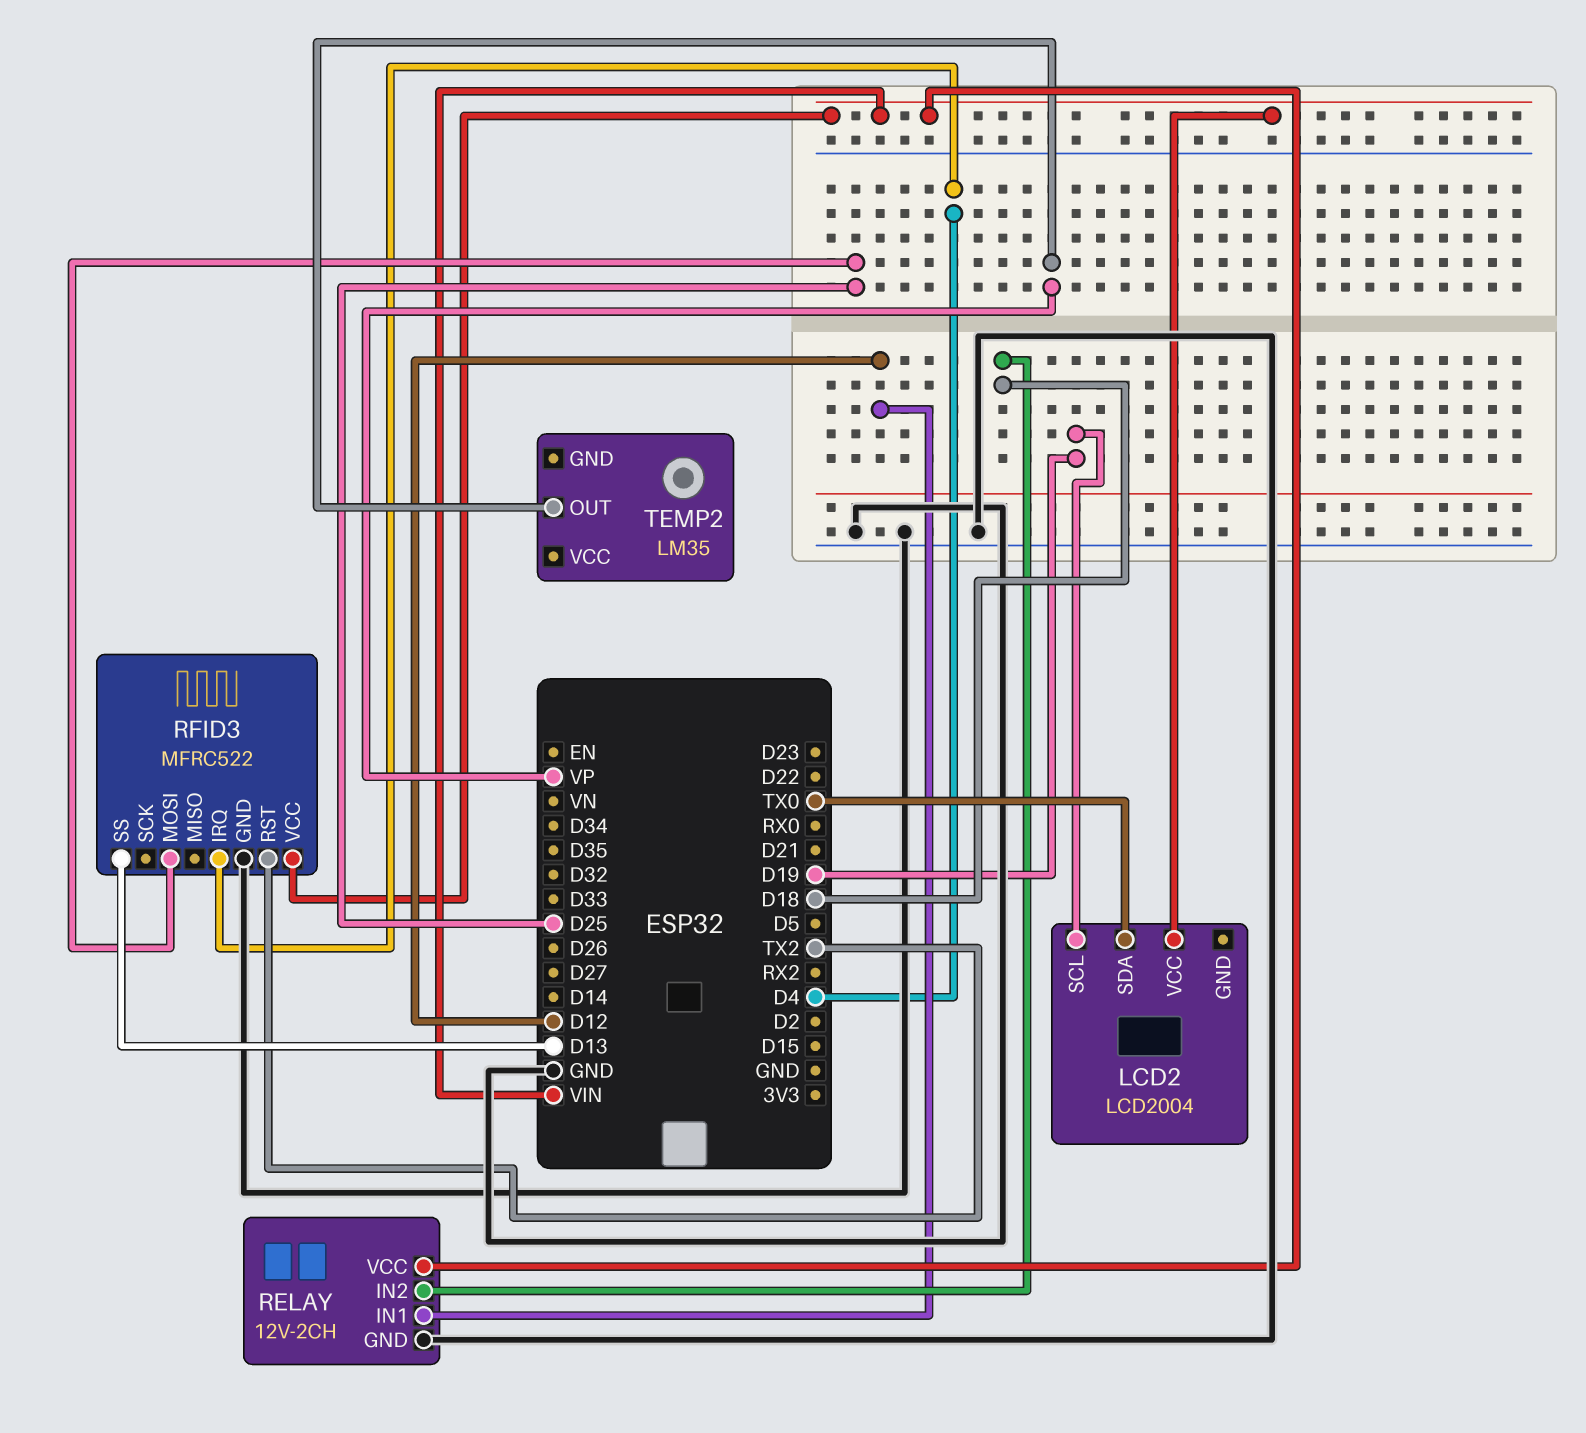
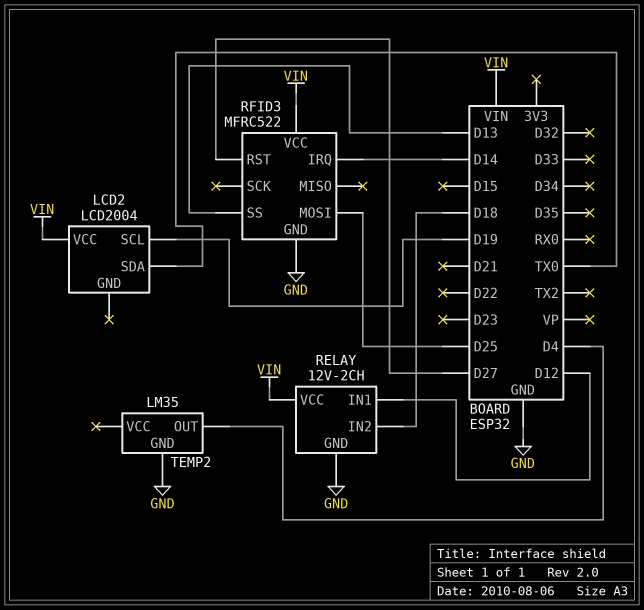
RFID3 pin IRQ: D4 -> D14
RFID3 pin RST: TX2 -> D27
TEMP2 pin GND: none -> GND
TEMP2 pin OUT: VP -> D4

